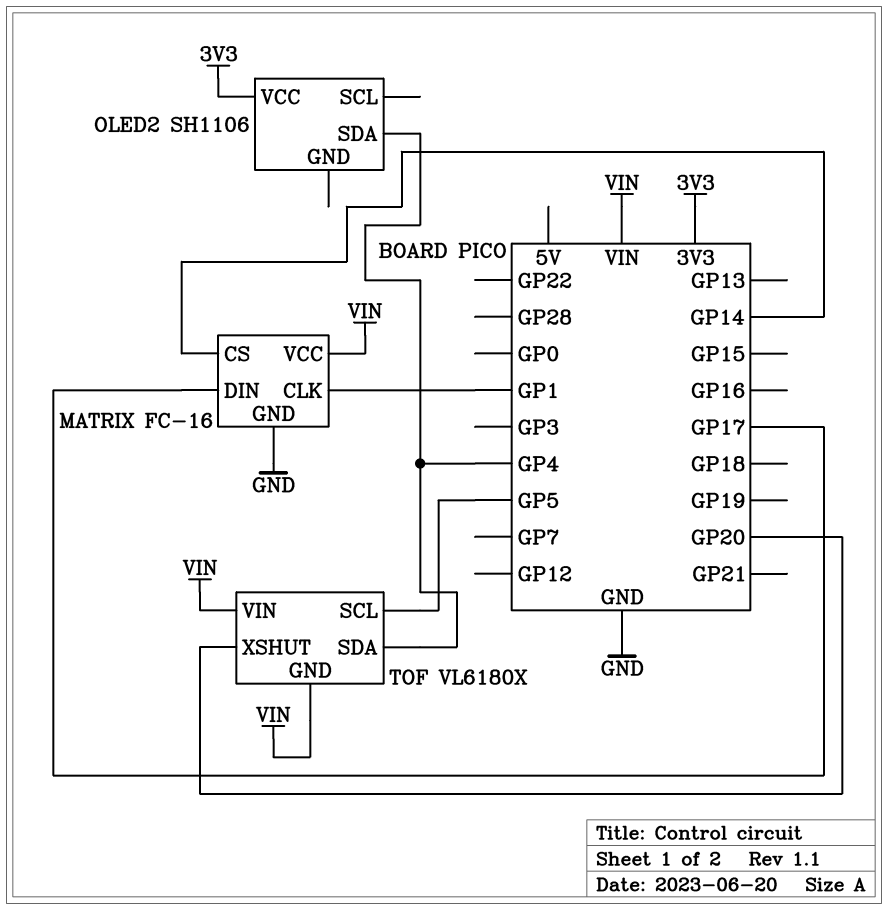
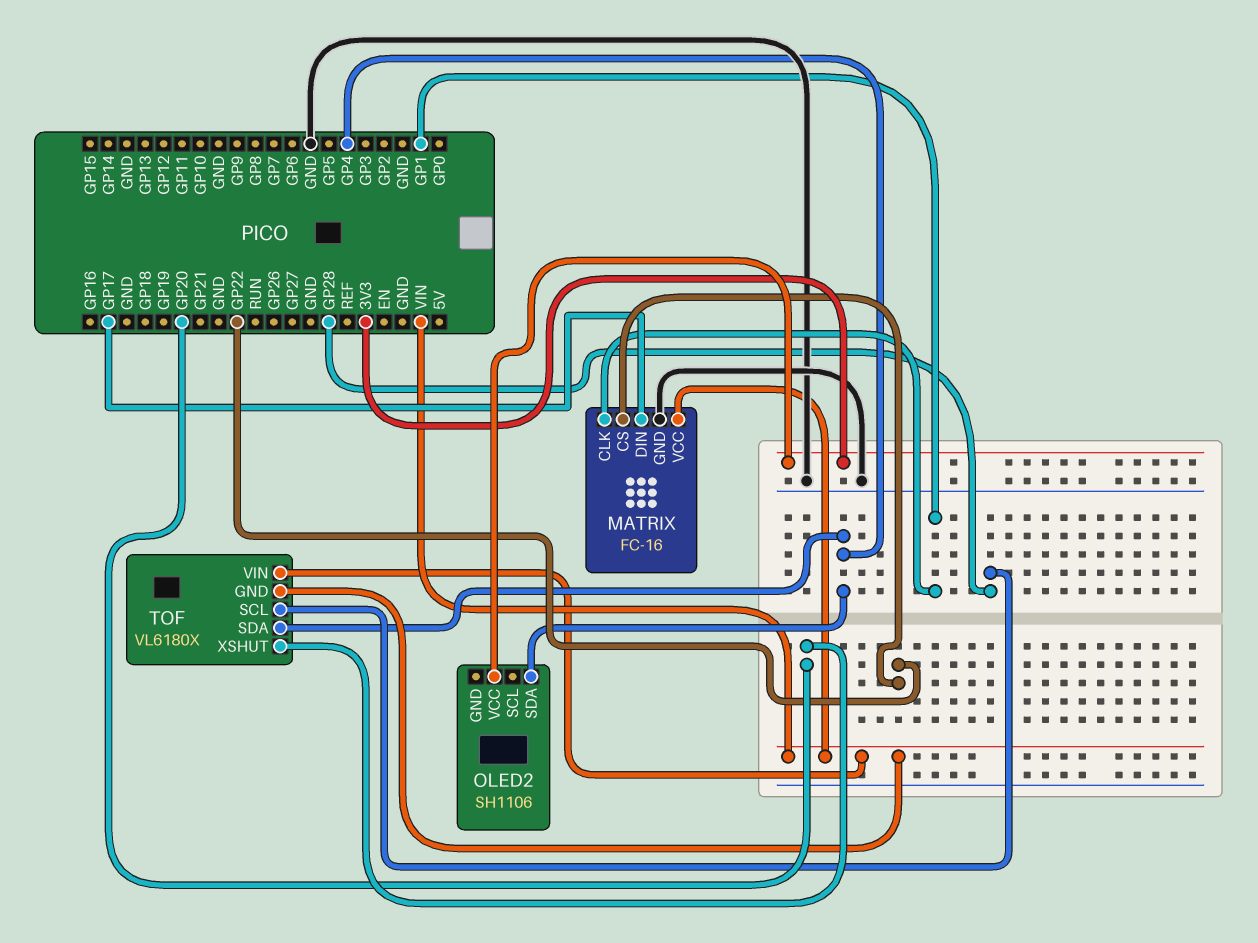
MATRIX pin CS: GP14 -> GP22
TOF pin SCL: GP5 -> GP28

